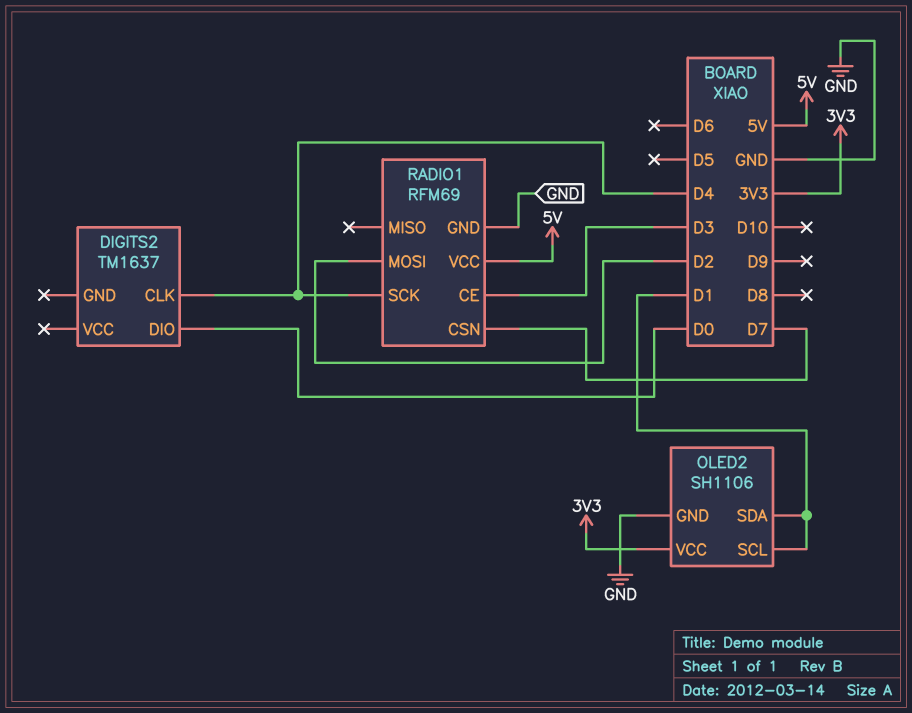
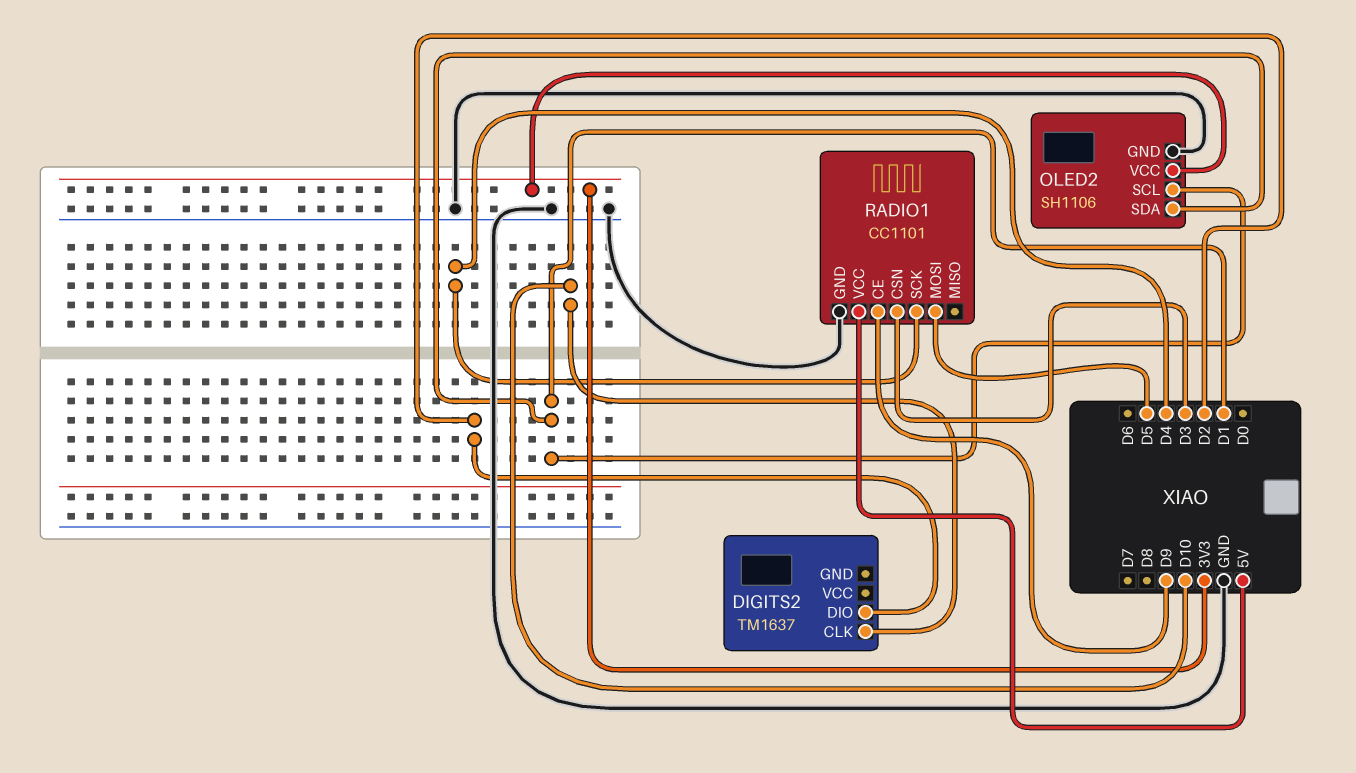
DIGITS2 pin CLK: D4 -> D10
DIGITS2 pin DIO: D0 -> D2
RADIO1: RFM69 -> CC1101
RADIO1 pin CE: D3 -> D9
RADIO1 pin CSN: D7 -> D3
RADIO1 pin MOSI: D2 -> D5

